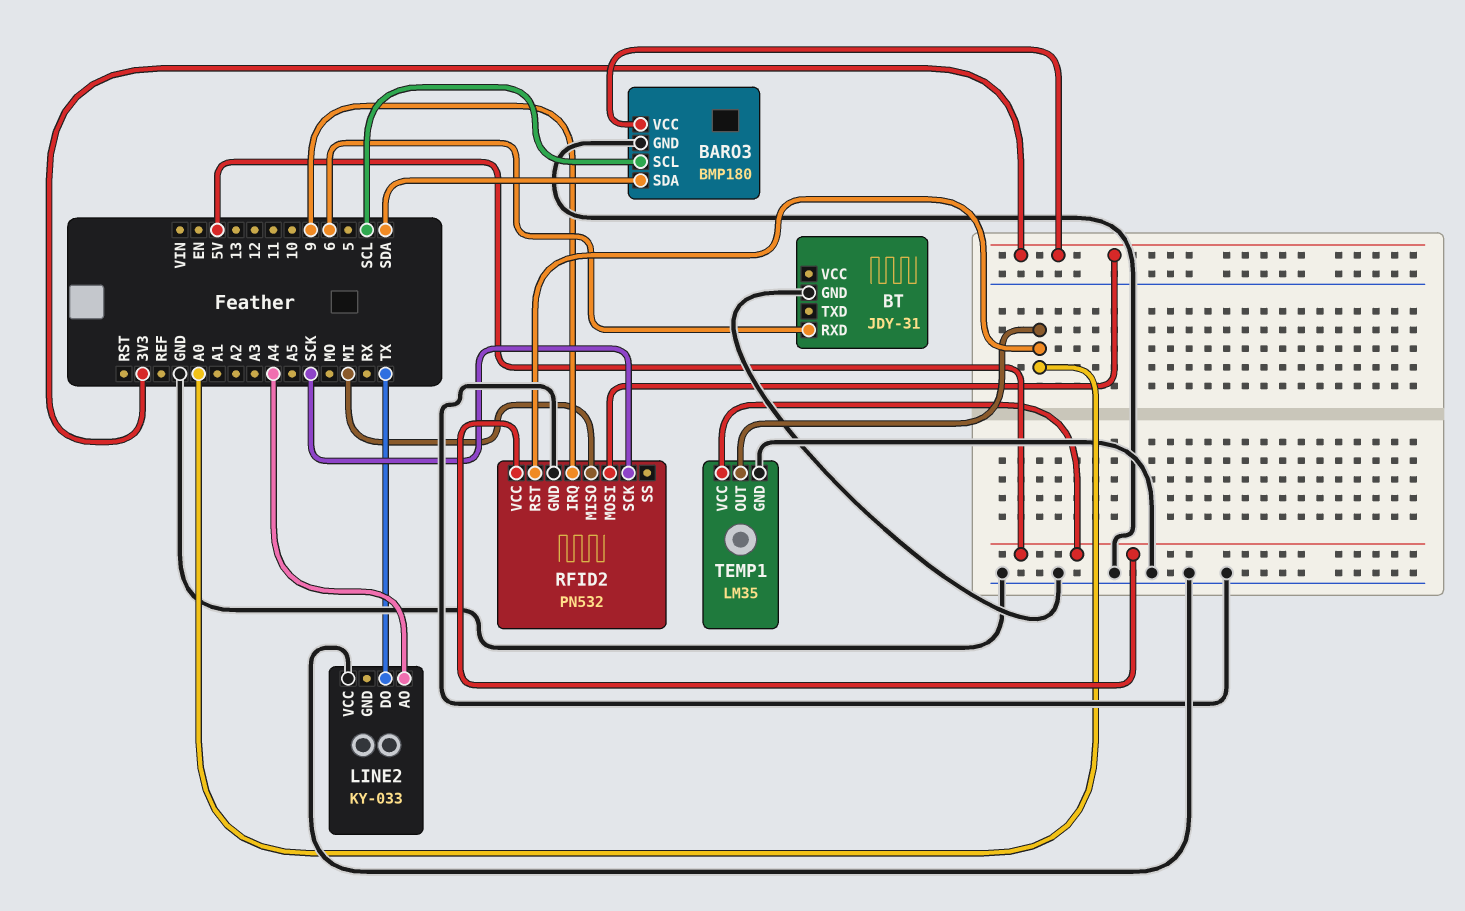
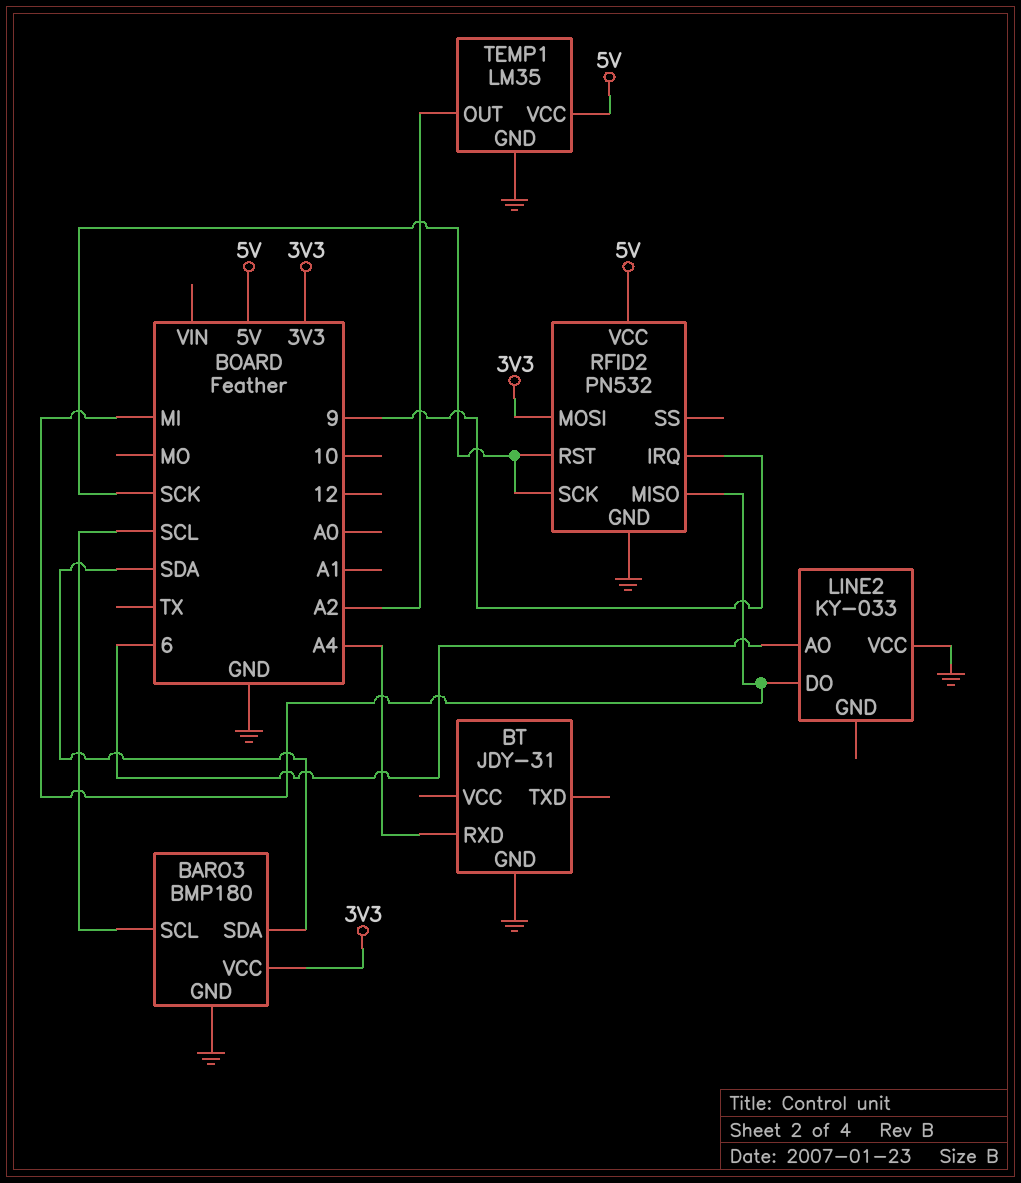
BT pin RXD: 6 -> A4
LINE2 pin AO: A4 -> 6
LINE2 pin DO: TX -> MI
RFID2 pin RST: A0 -> SCK
TEMP1 pin OUT: A0 -> A2

